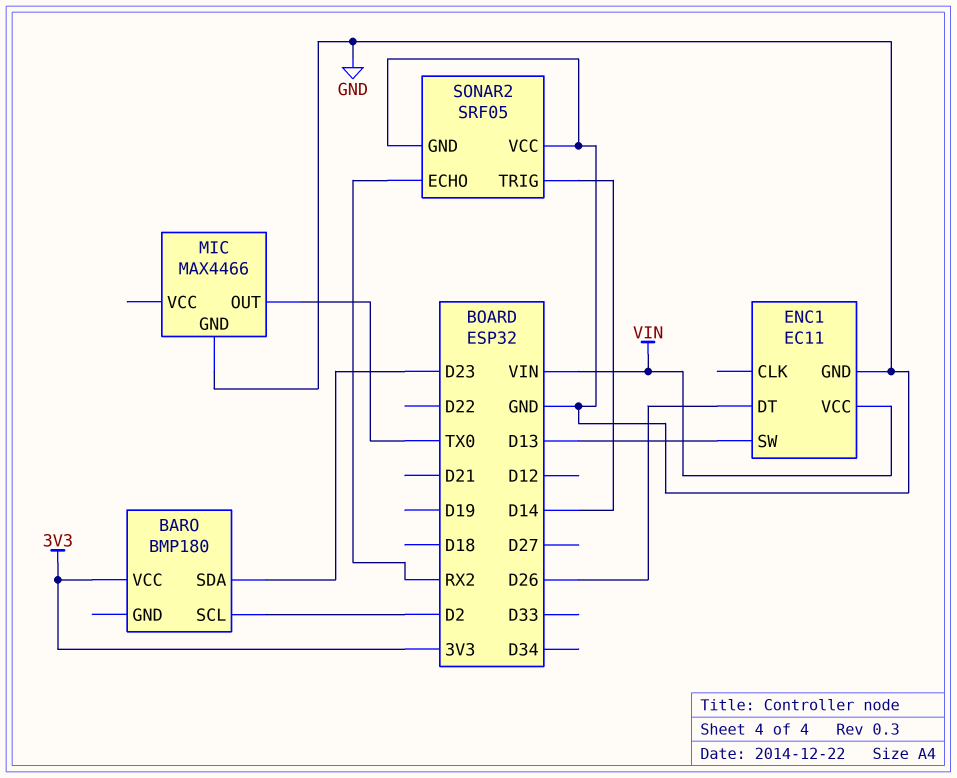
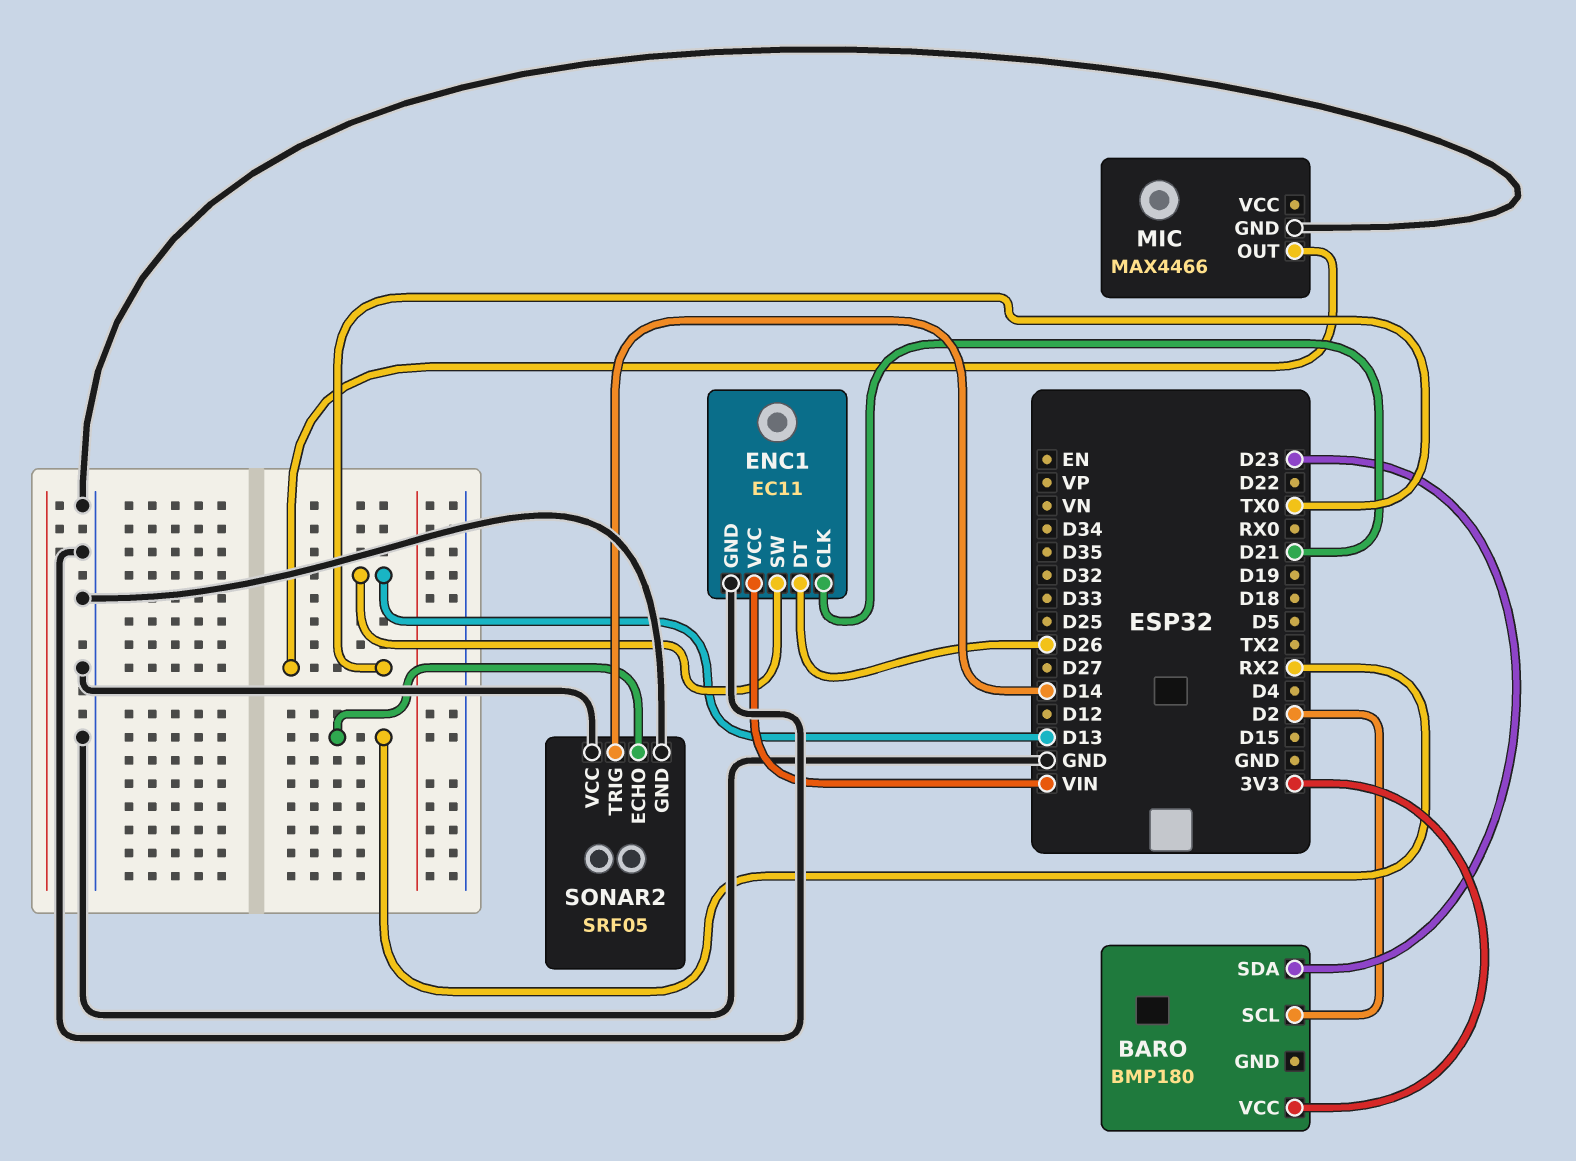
ENC1 pin CLK: none -> D21

